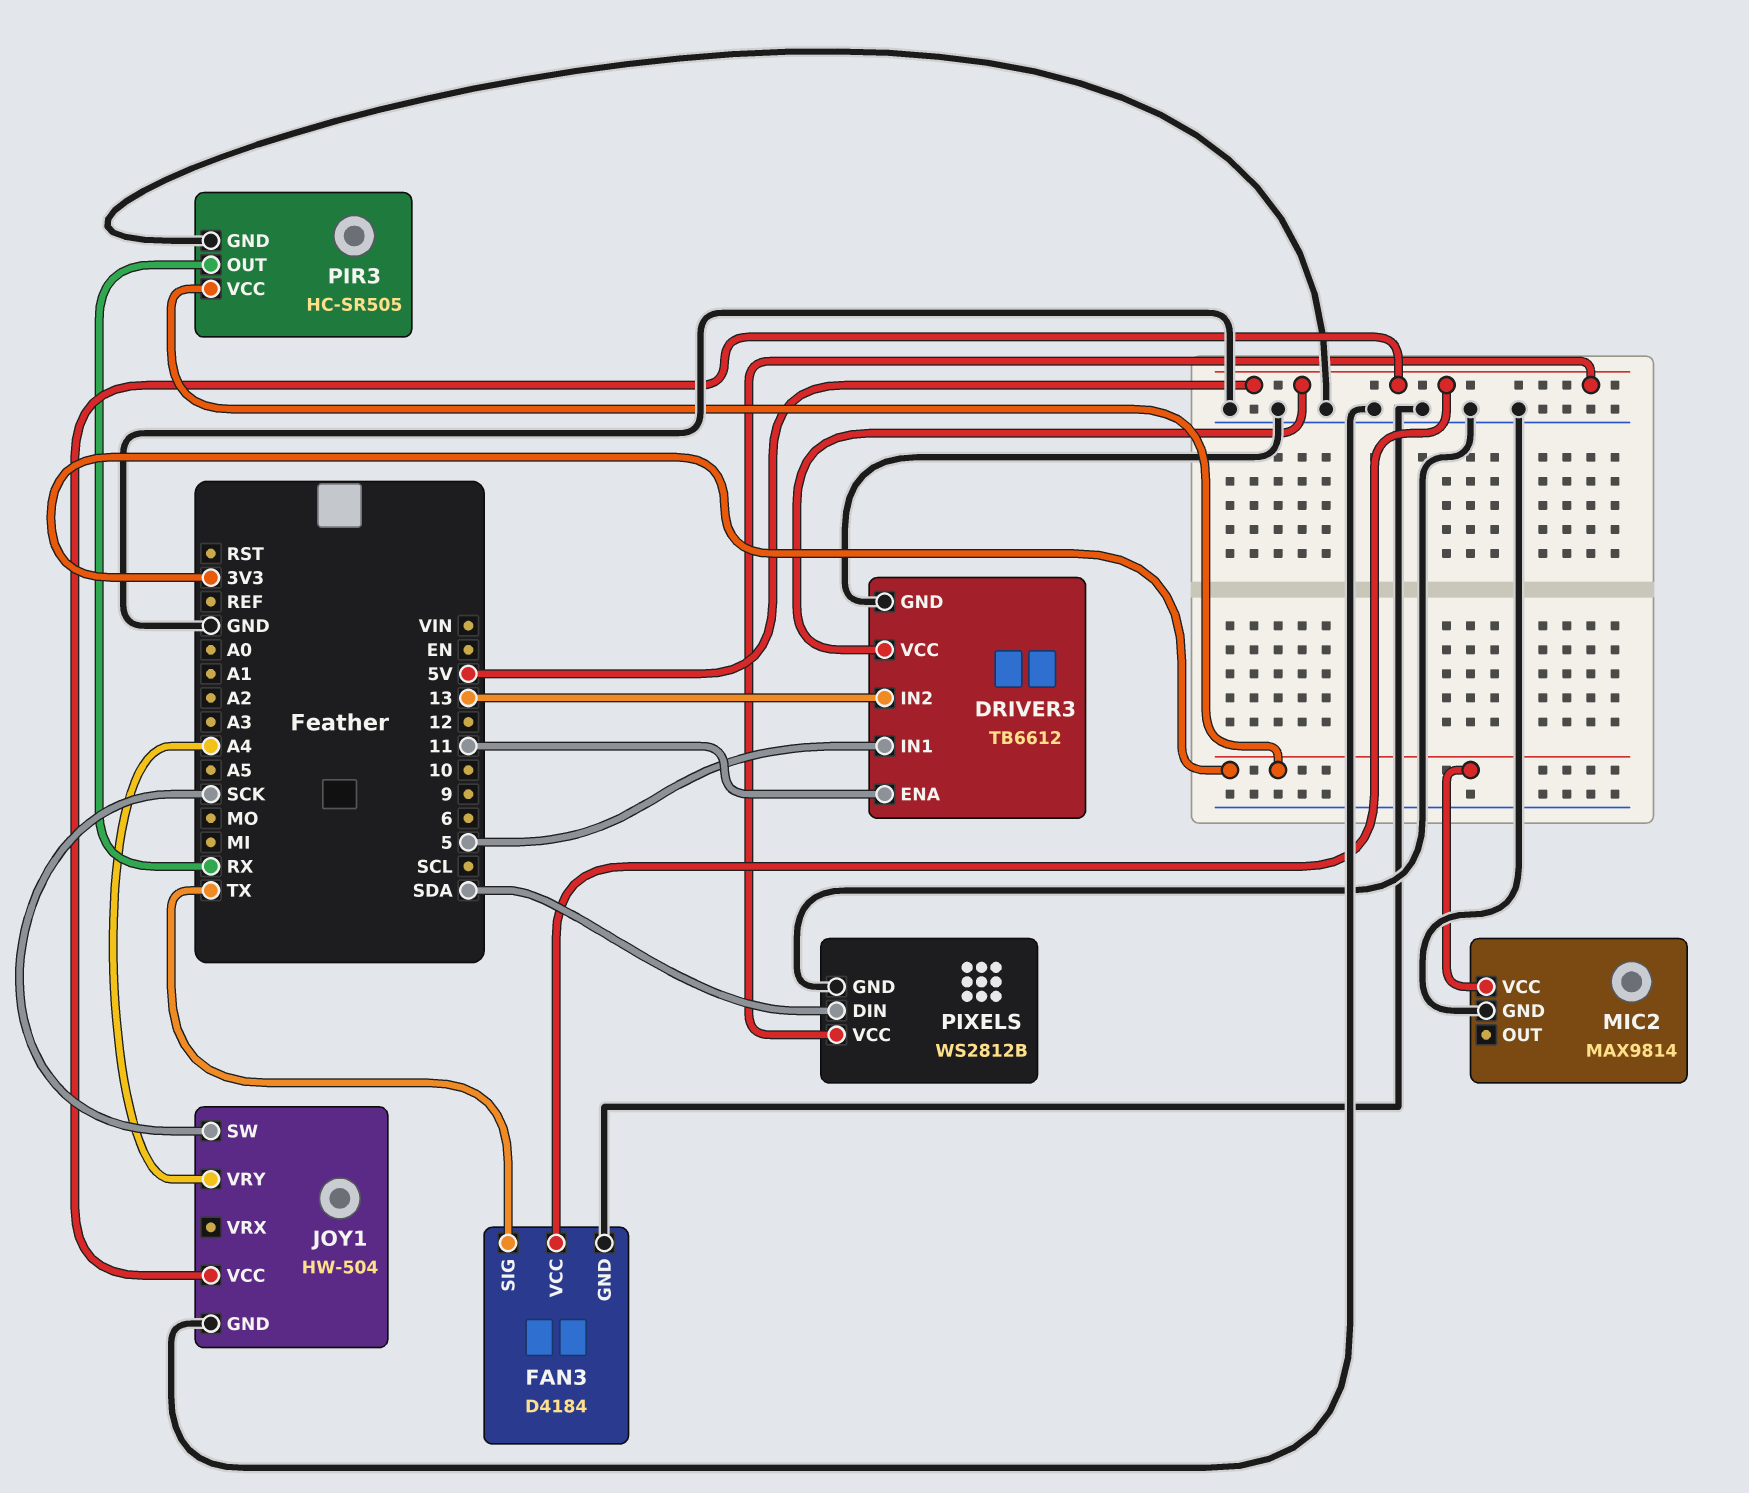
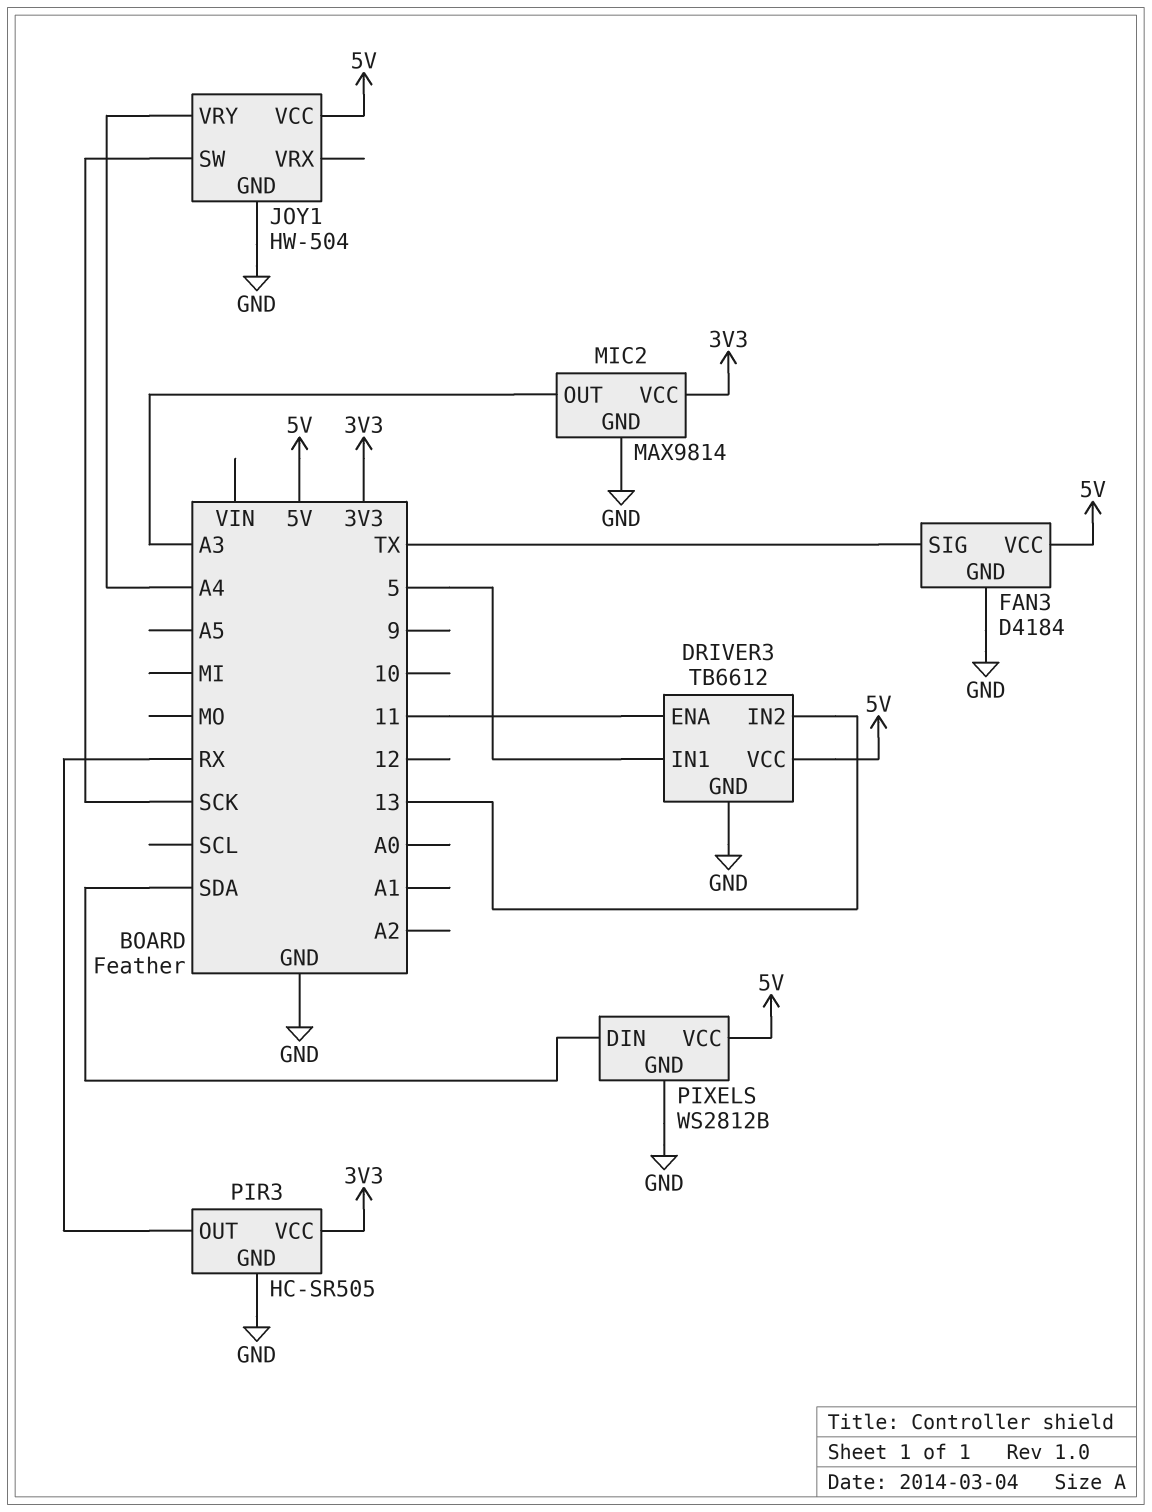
MIC2 pin OUT: none -> A3

